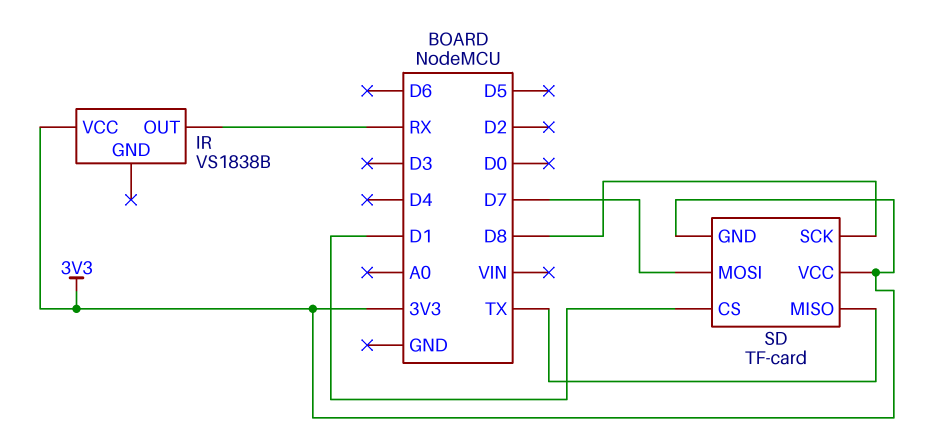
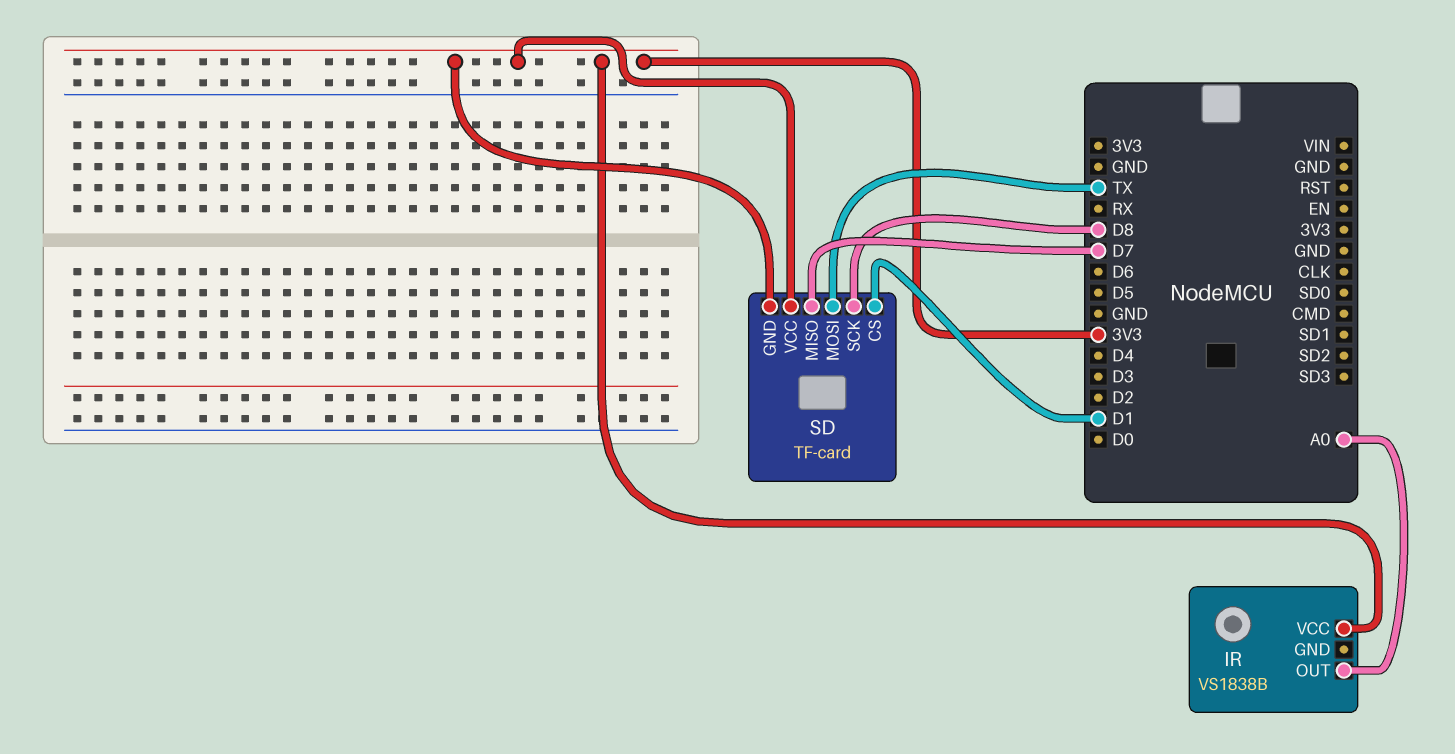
IR pin OUT: RX -> A0
SD pin MISO: TX -> D7
SD pin MOSI: D7 -> TX

